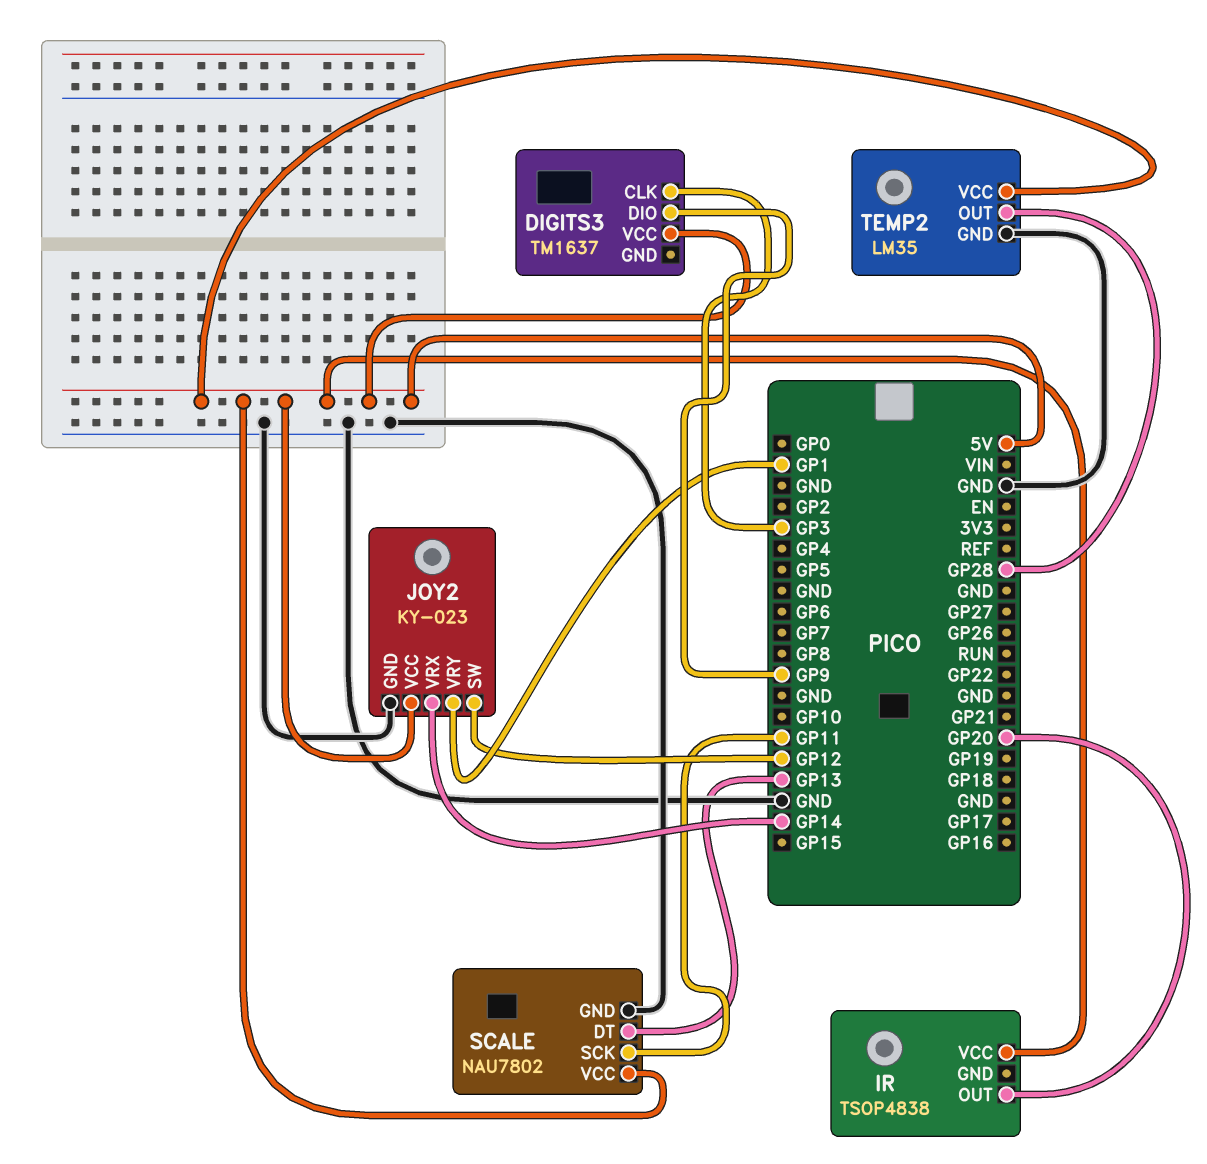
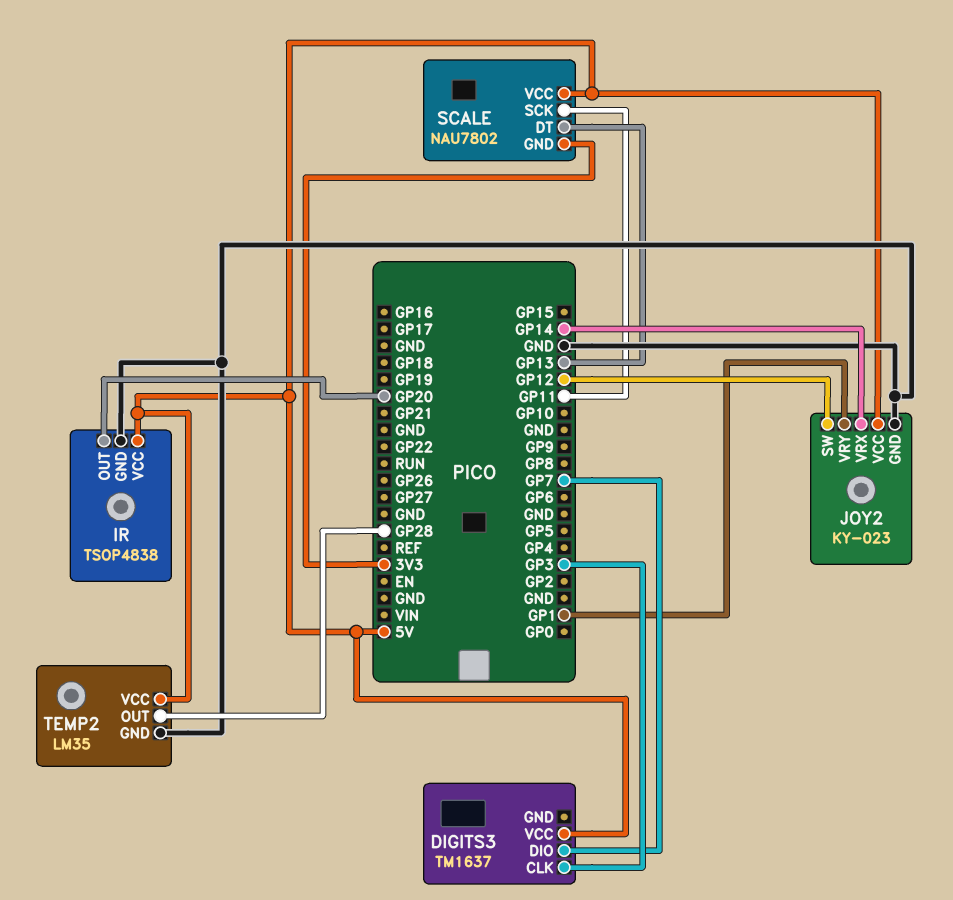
DIGITS3 pin DIO: GP9 -> GP7
IR pin GND: none -> GND
SCALE pin GND: GND -> 3V3

